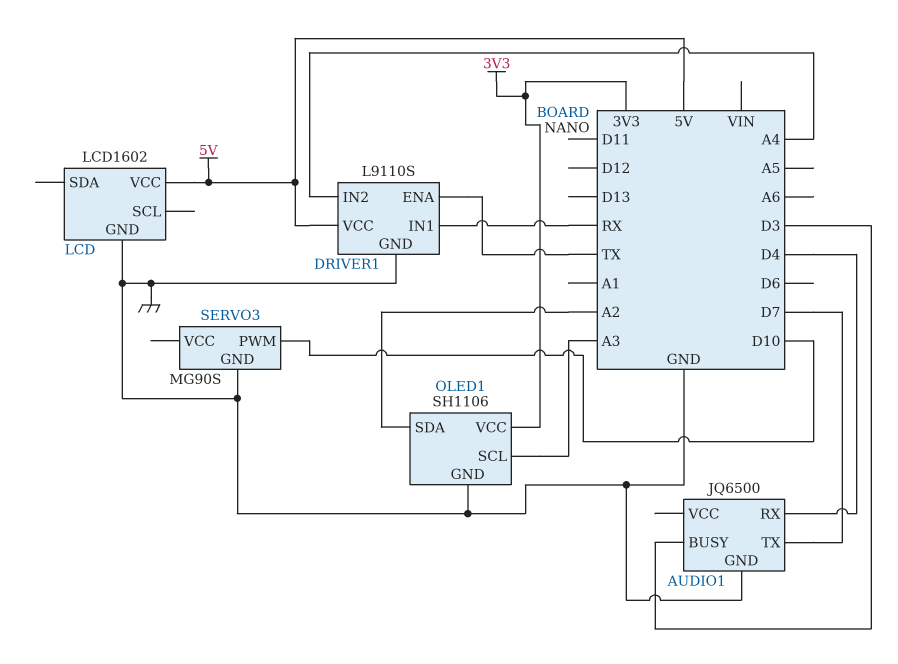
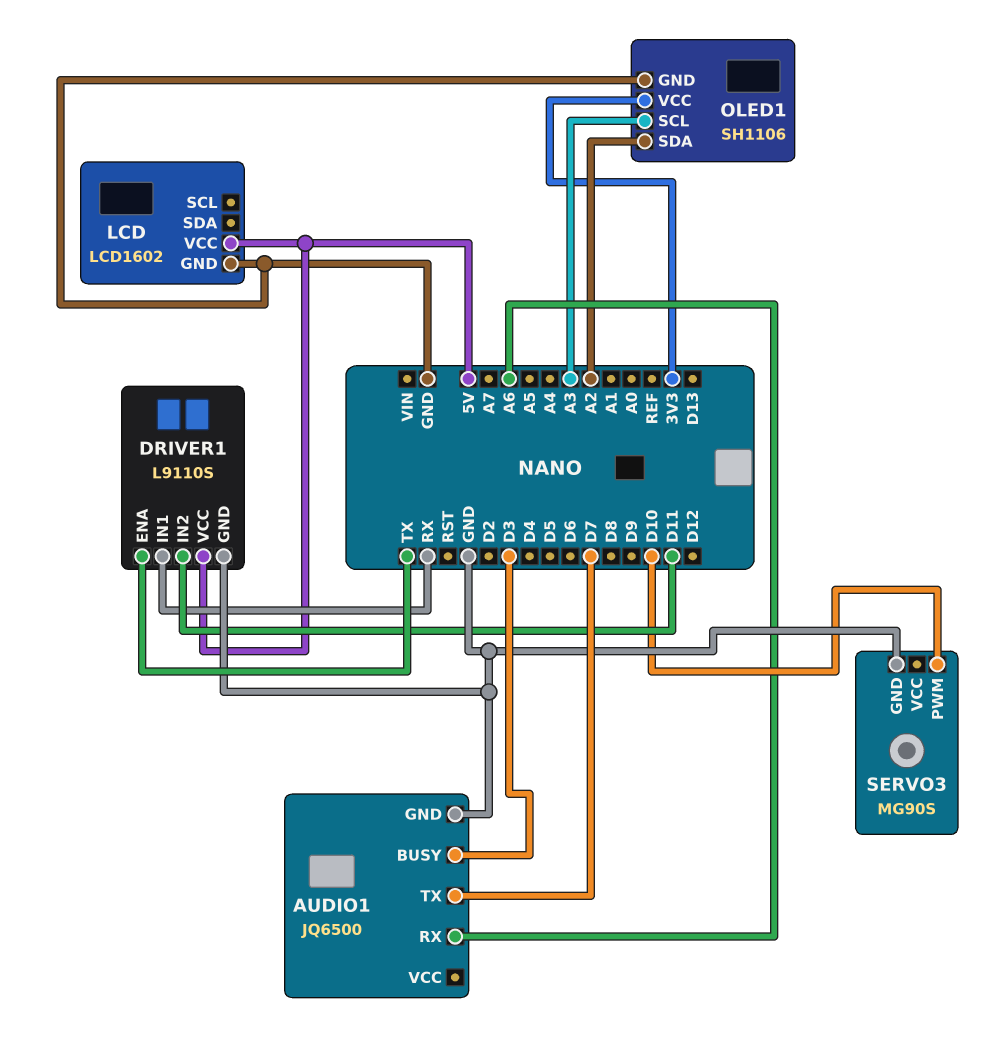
AUDIO1 pin RX: D4 -> A6
DRIVER1 pin IN2: A4 -> D11

